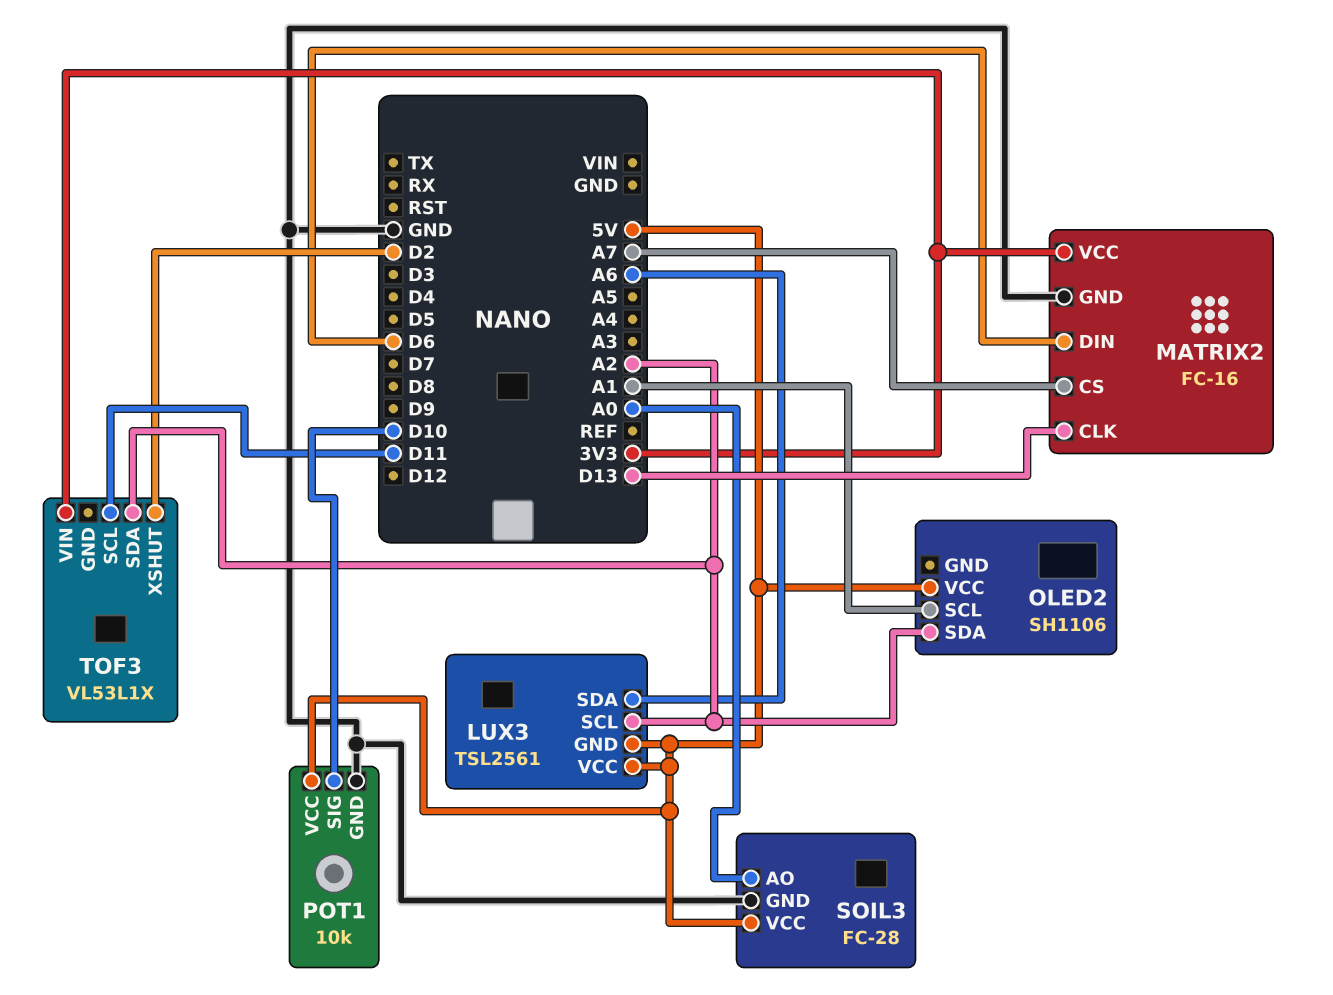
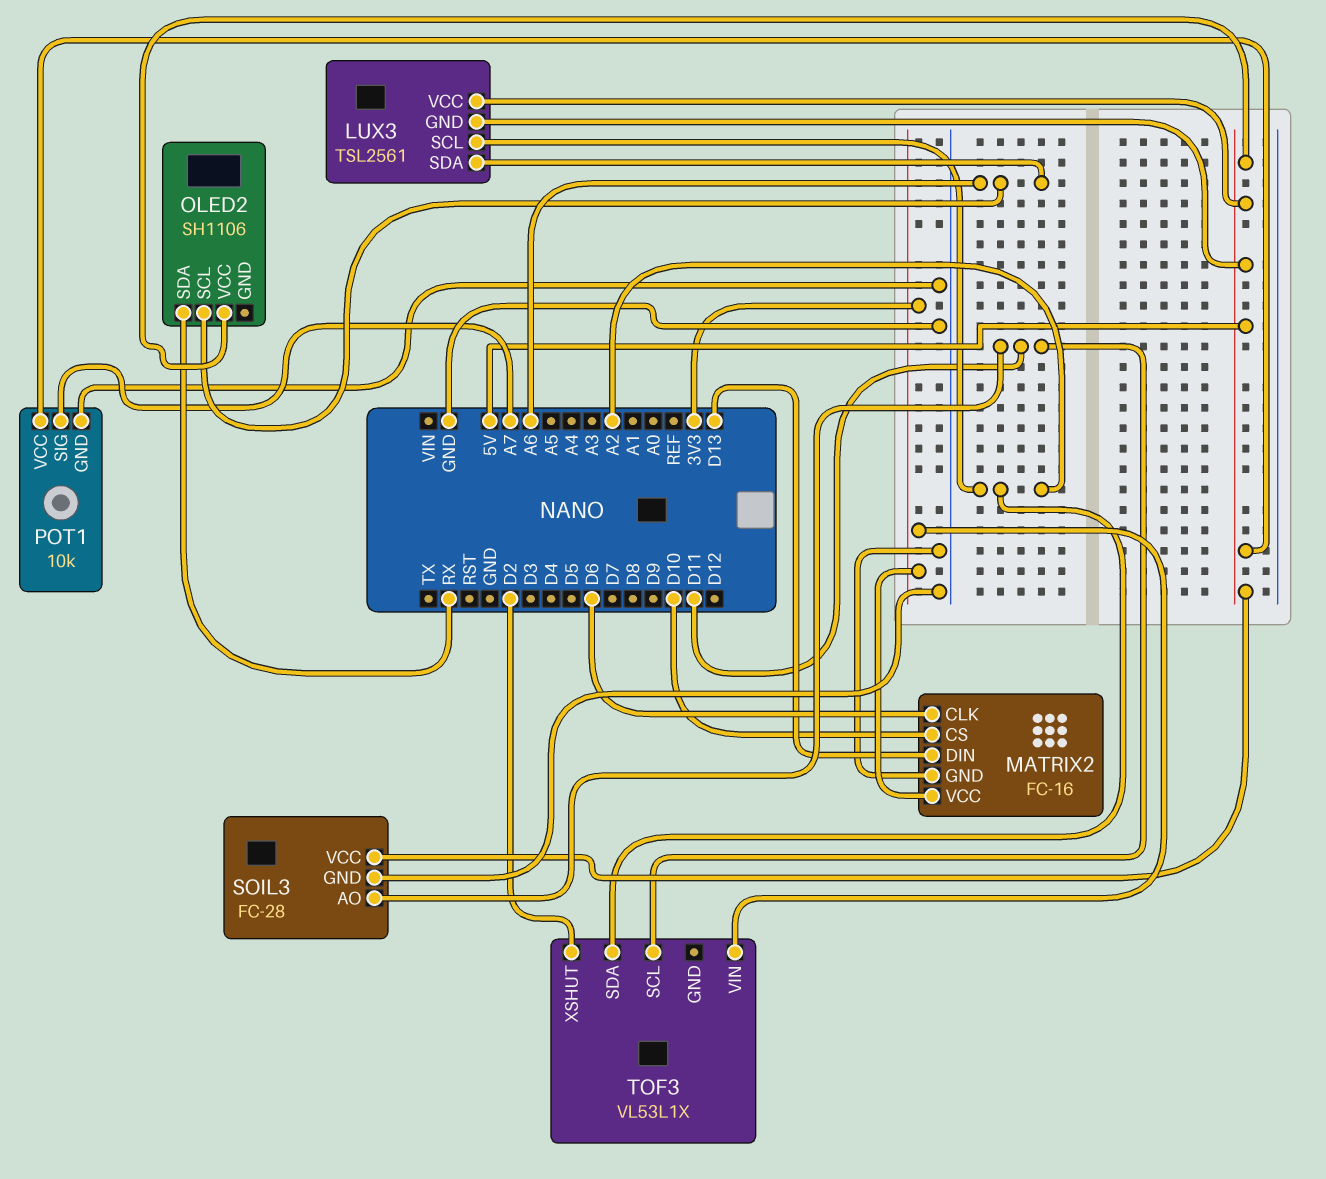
MATRIX2 pin CLK: D13 -> D6
MATRIX2 pin CS: A7 -> D10
MATRIX2 pin DIN: D6 -> D13
OLED2 pin SCL: A1 -> A6
OLED2 pin SDA: A2 -> RX
POT1 pin SIG: D10 -> A7
SOIL3 pin AO: A0 -> D11

